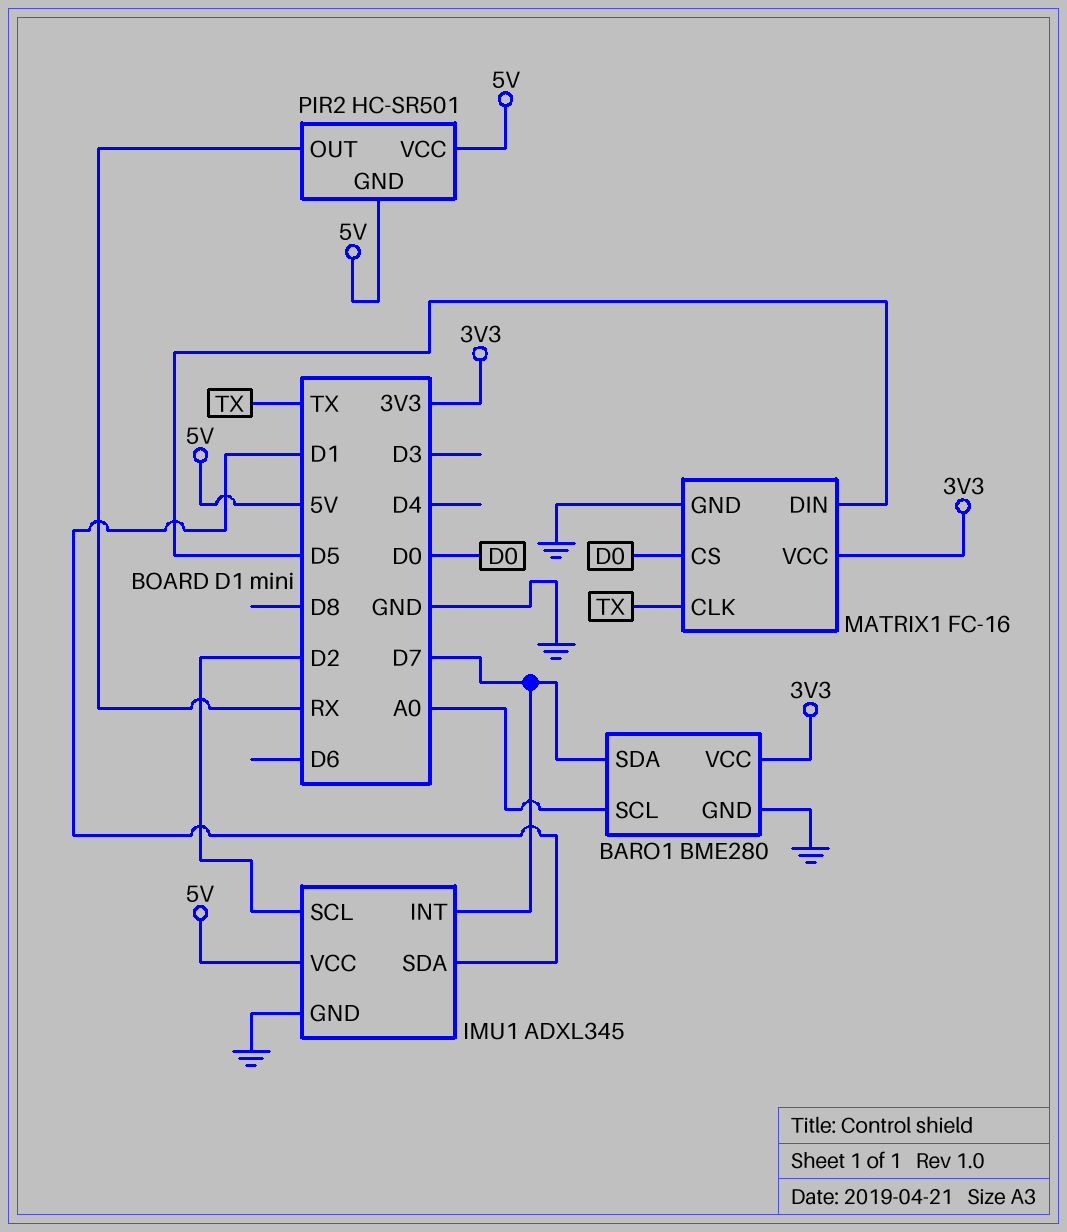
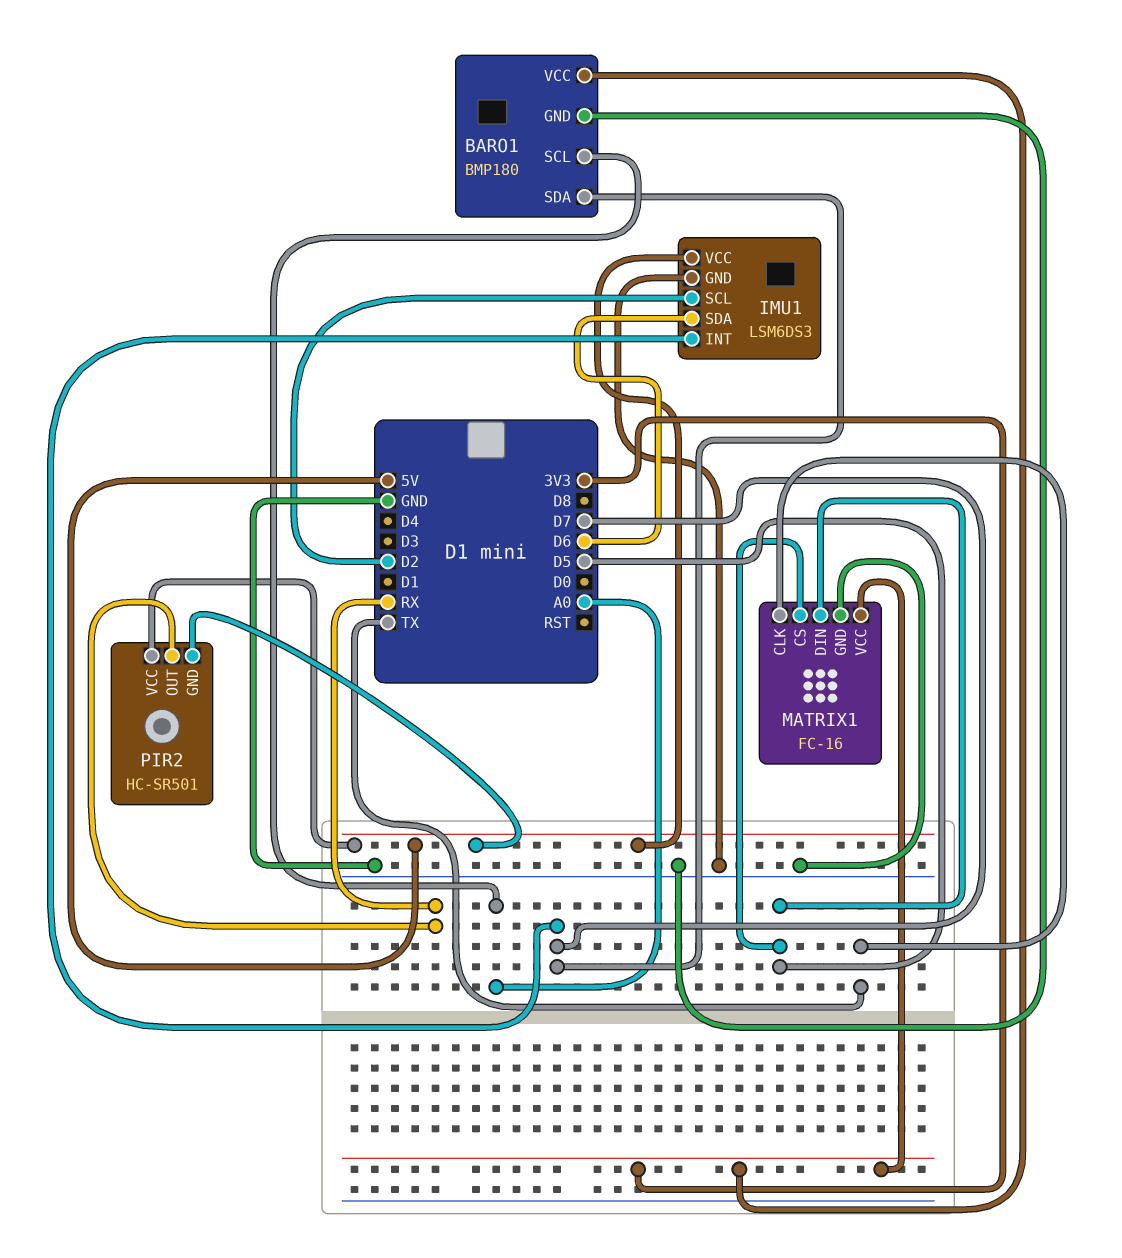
BARO1: BME280 -> BMP180
IMU1: ADXL345 -> LSM6DS3
IMU1 pin SDA: D1 -> D6
MATRIX1 pin CS: D0 -> D5

